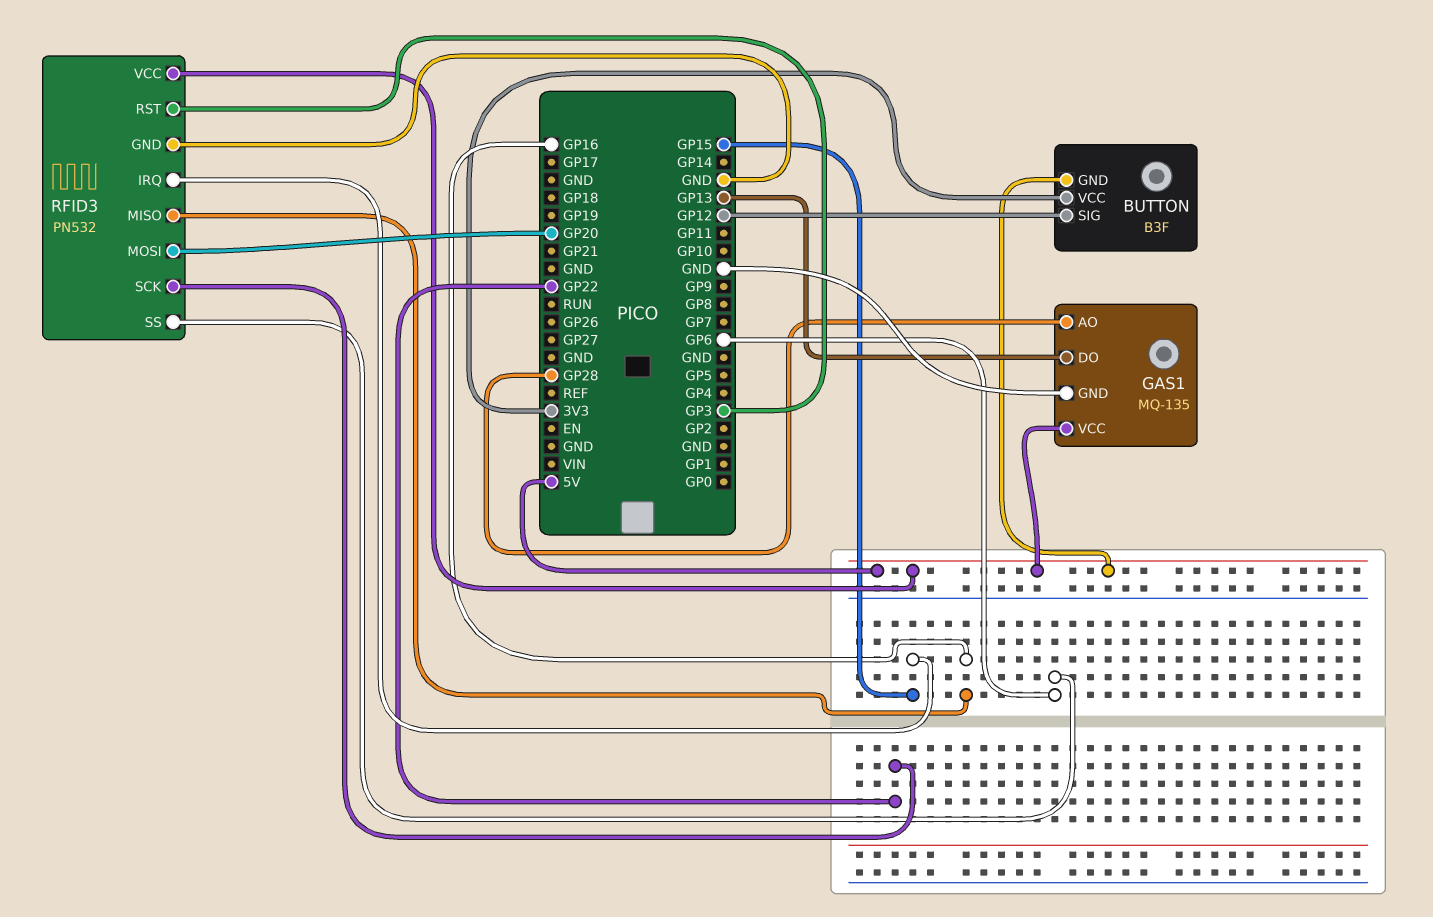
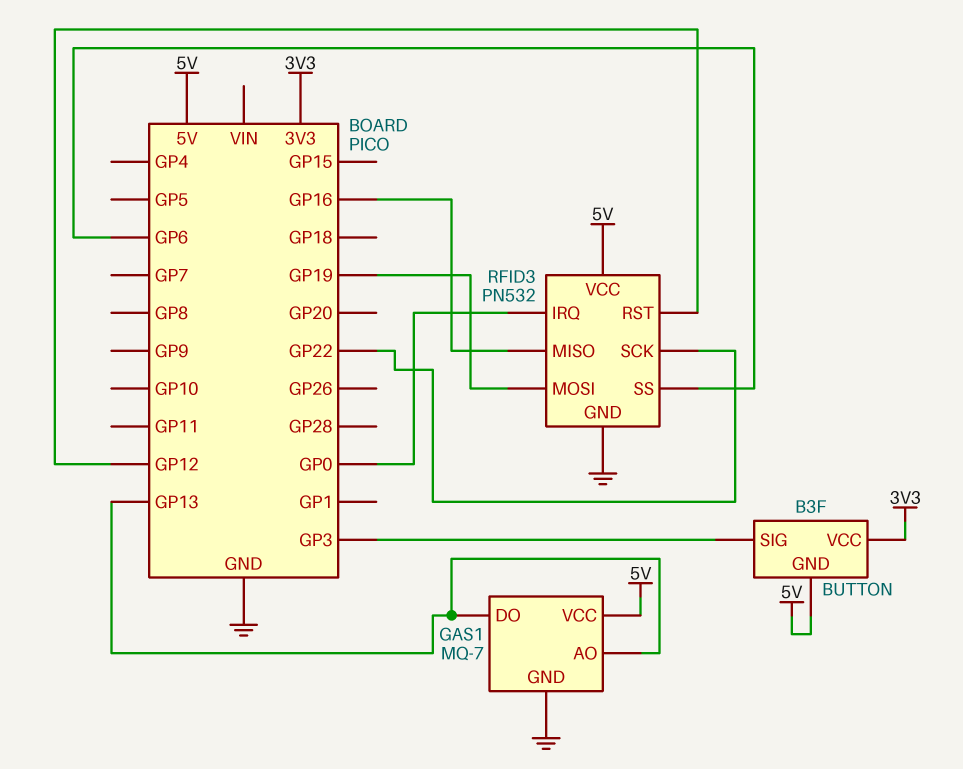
BUTTON pin SIG: GP12 -> GP3
GAS1: MQ-135 -> MQ-7
GAS1 pin AO: GP28 -> GP13
RFID3 pin IRQ: GP15 -> GP0
RFID3 pin MOSI: GP20 -> GP19
RFID3 pin RST: GP3 -> GP12

